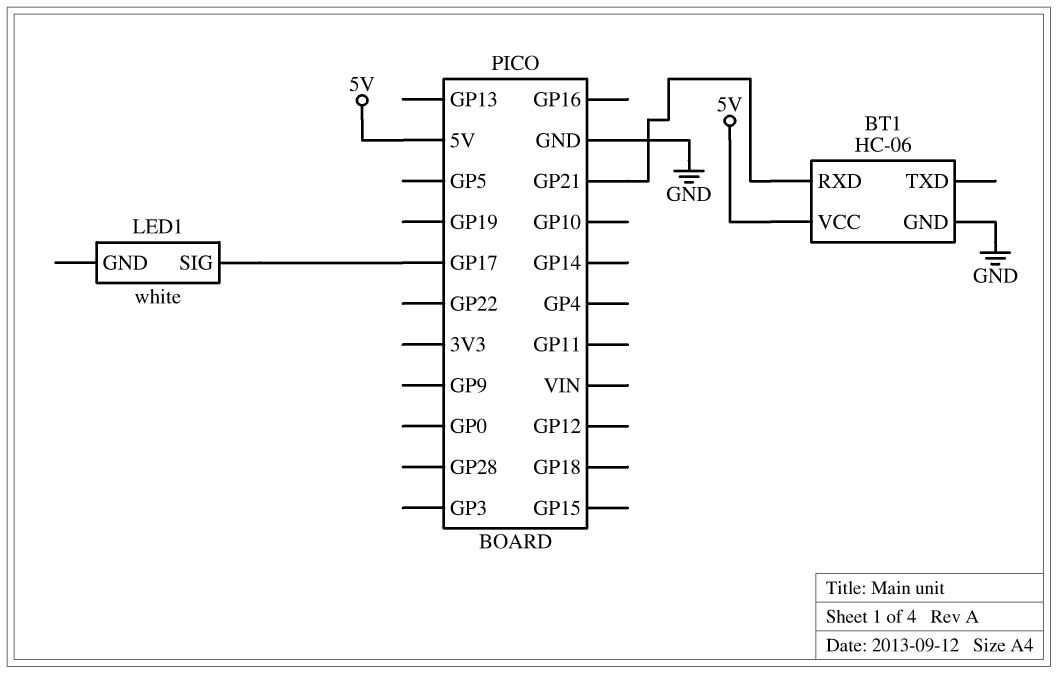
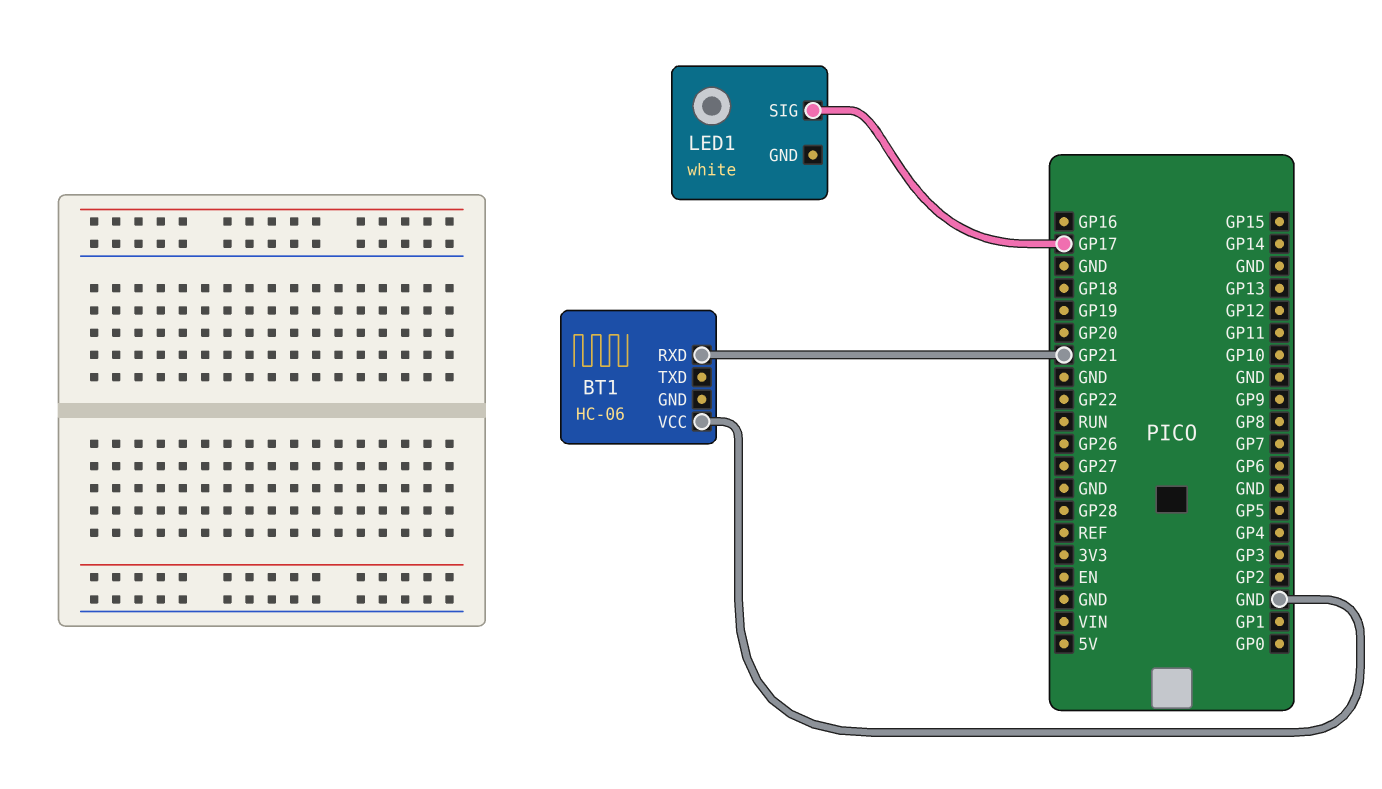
BT1 pin GND: GND -> none
BT1 pin VCC: 5V -> GND

